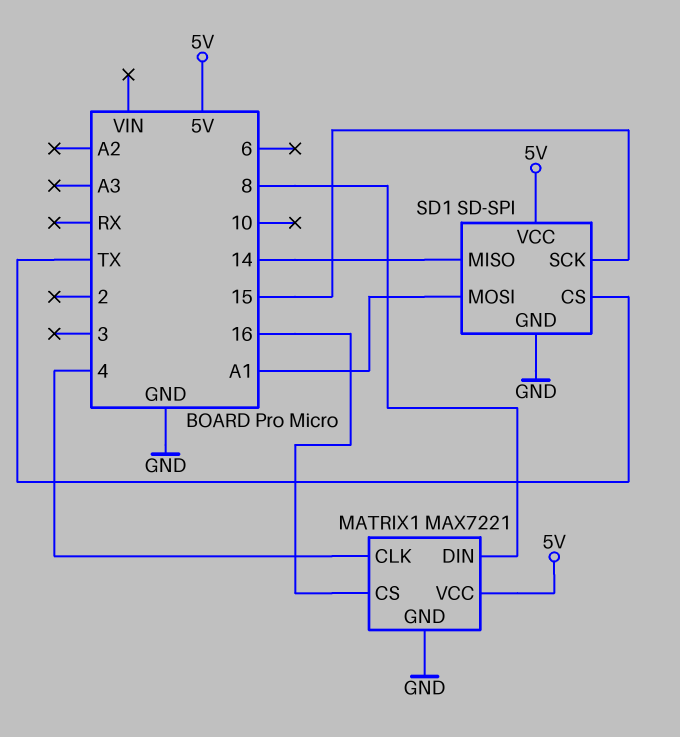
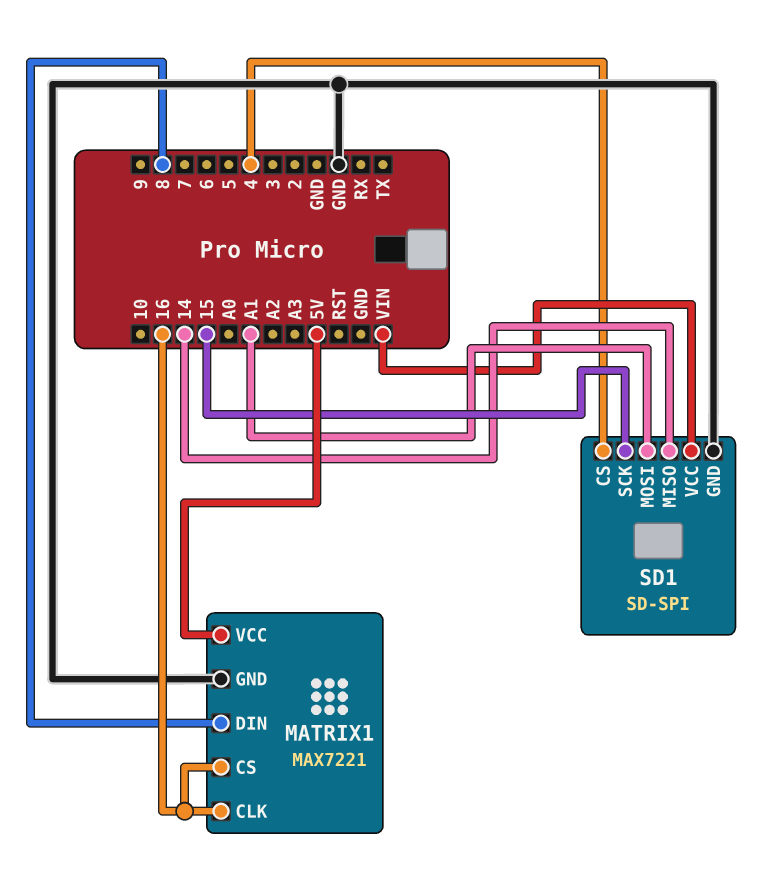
MATRIX1 pin CLK: 4 -> 16
SD1 pin CS: TX -> 4
SD1 pin VCC: 5V -> VIN

